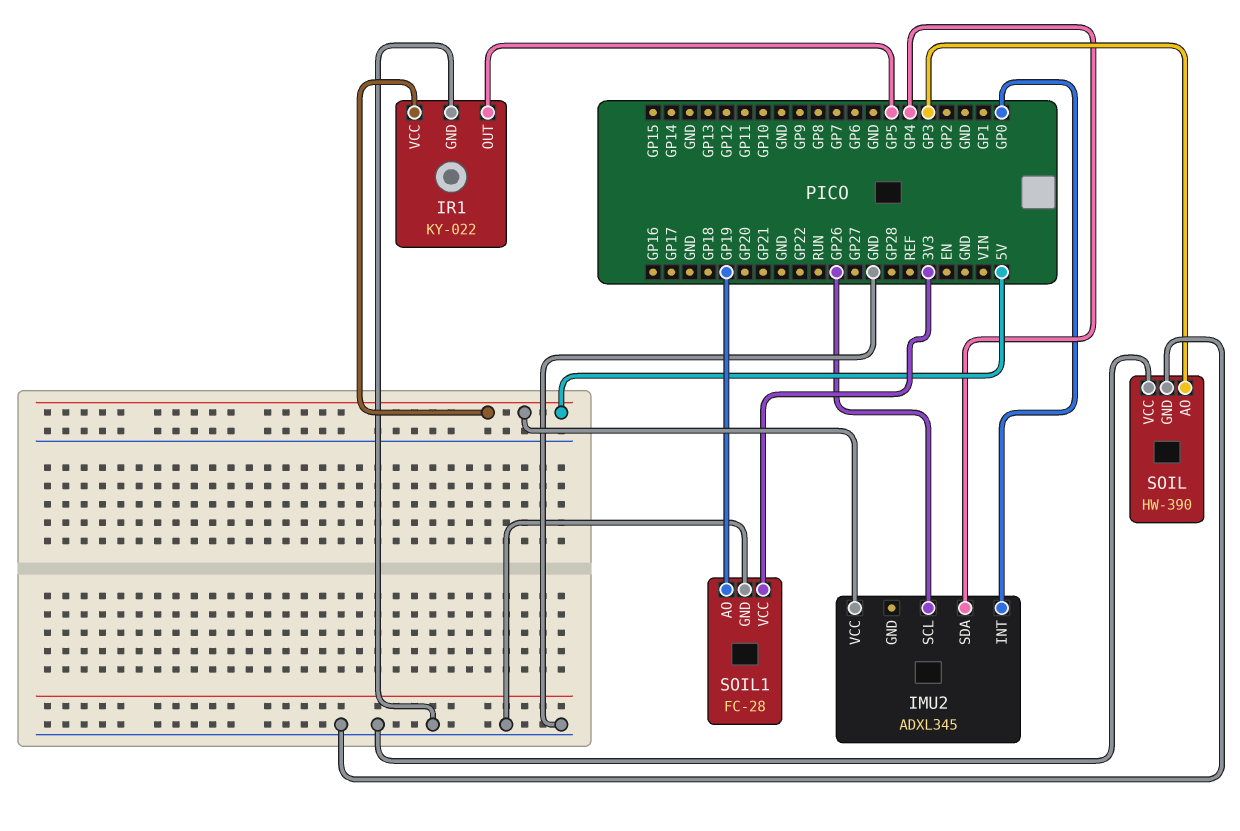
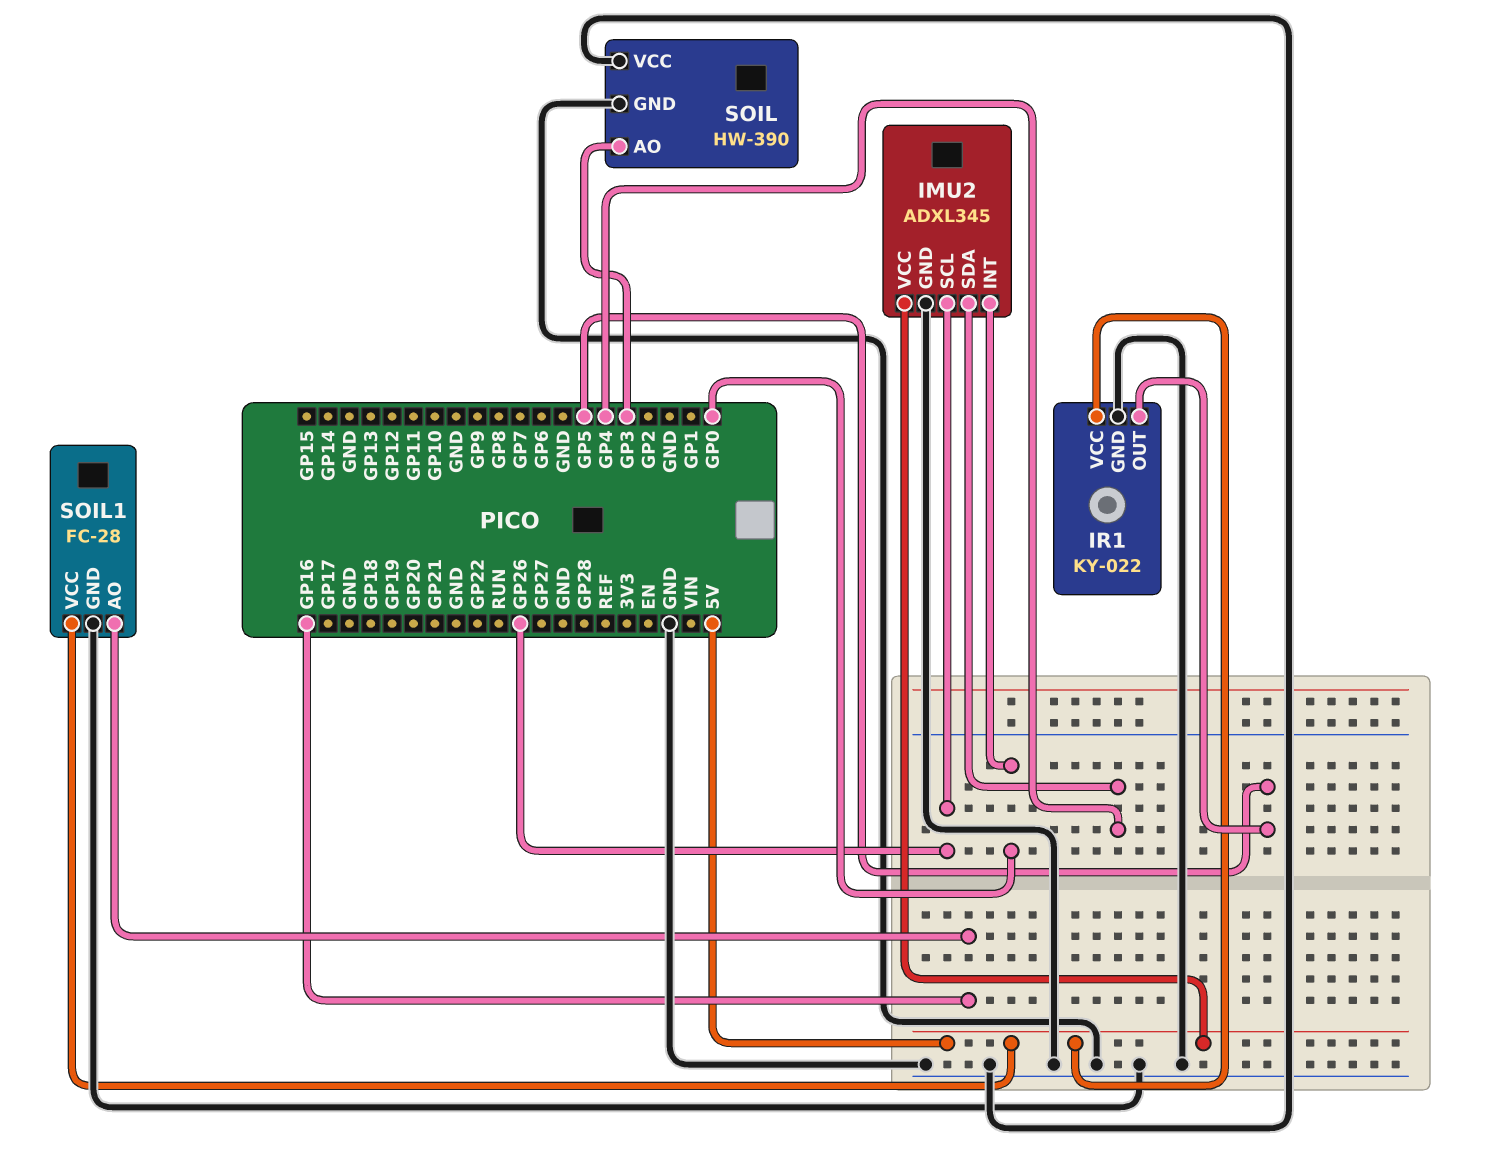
IMU2 pin GND: none -> GND
SOIL1 pin AO: GP19 -> GP16
SOIL1 pin VCC: 3V3 -> 5V

